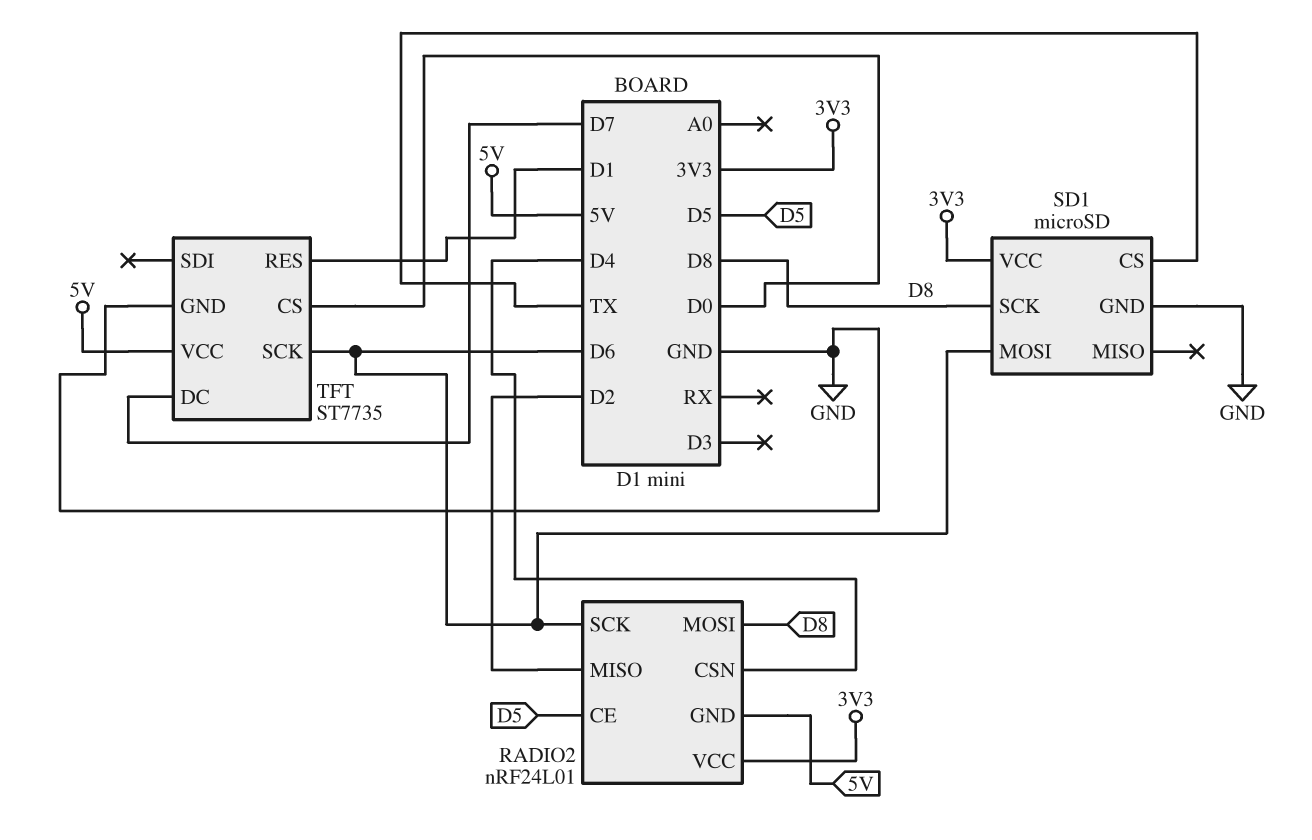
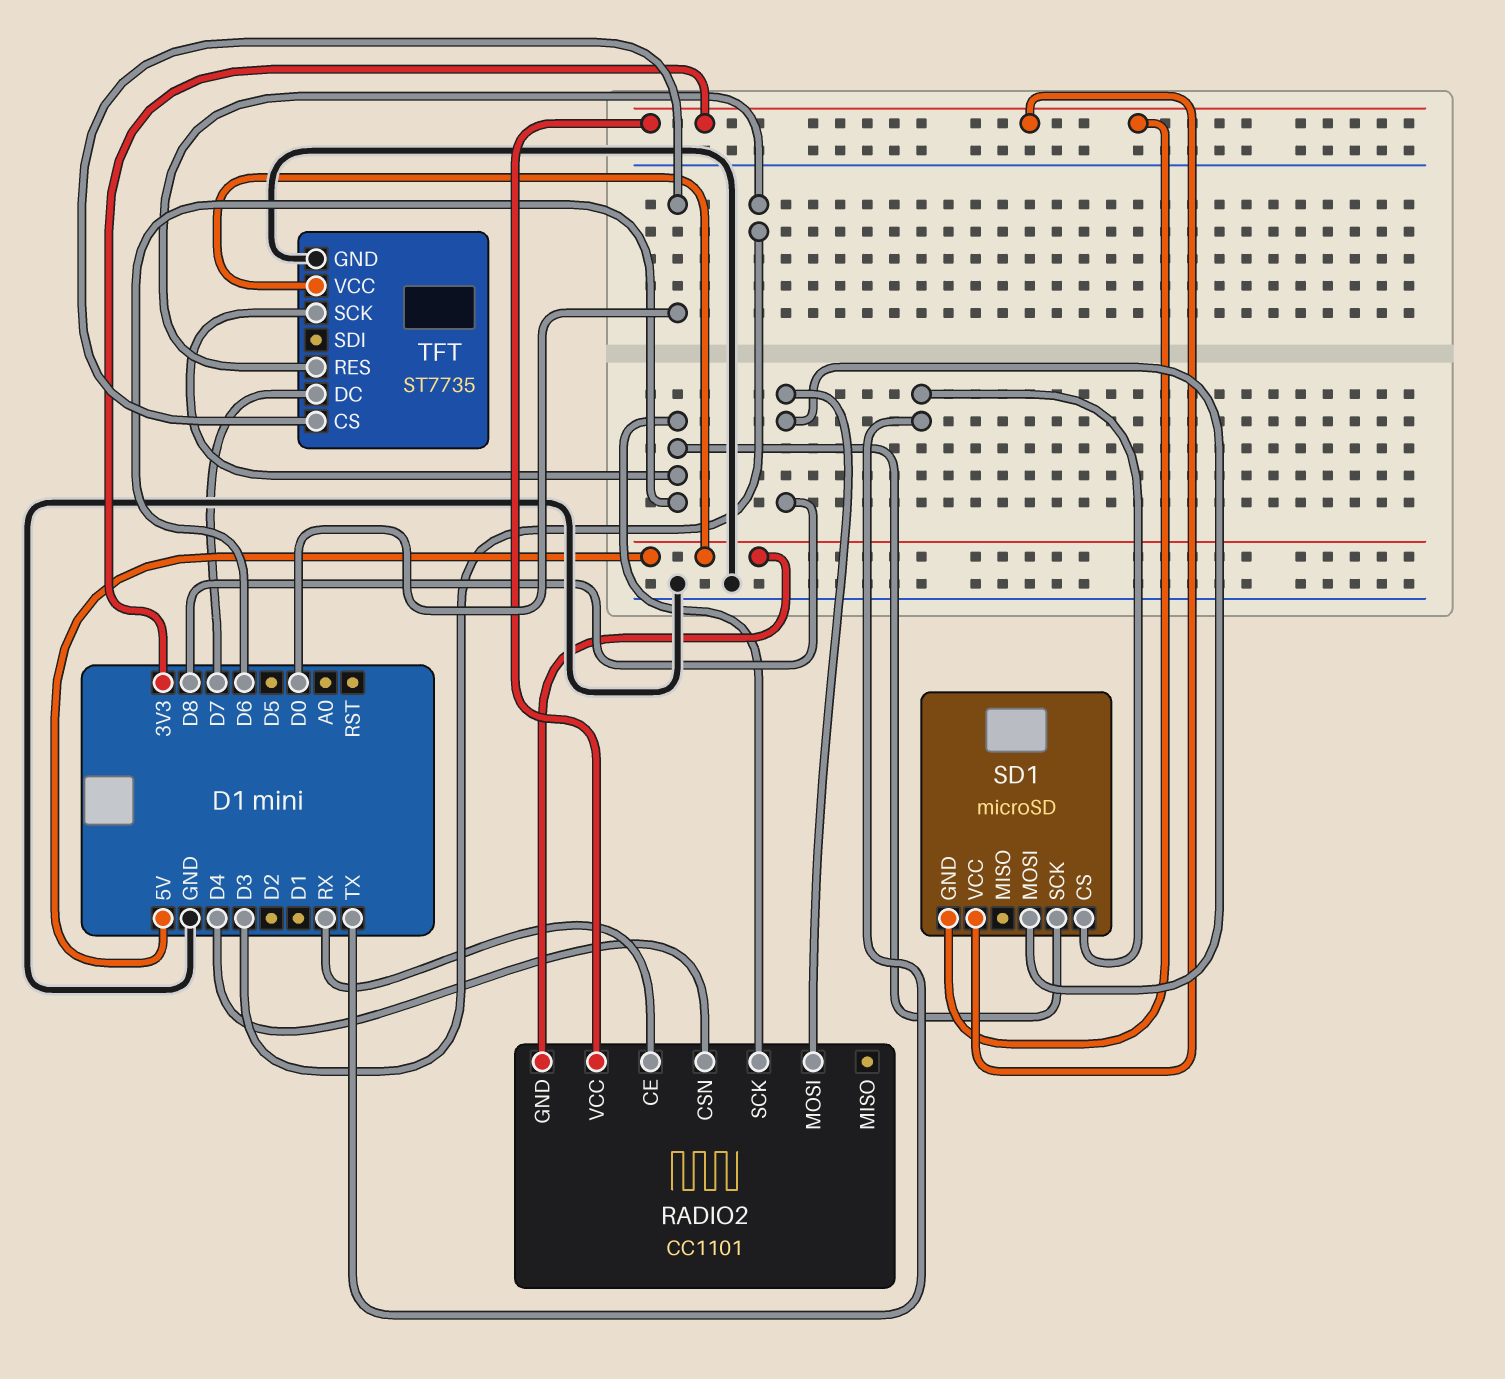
RADIO2: nRF24L01 -> CC1101
RADIO2 pin CE: D5 -> RX
RADIO2 pin MISO: D2 -> none
SD1 pin GND: GND -> 3V3
SD1 pin MOSI: D6 -> D8
SD1 pin SCK: D8 -> D6
TFT pin RES: D1 -> D3

